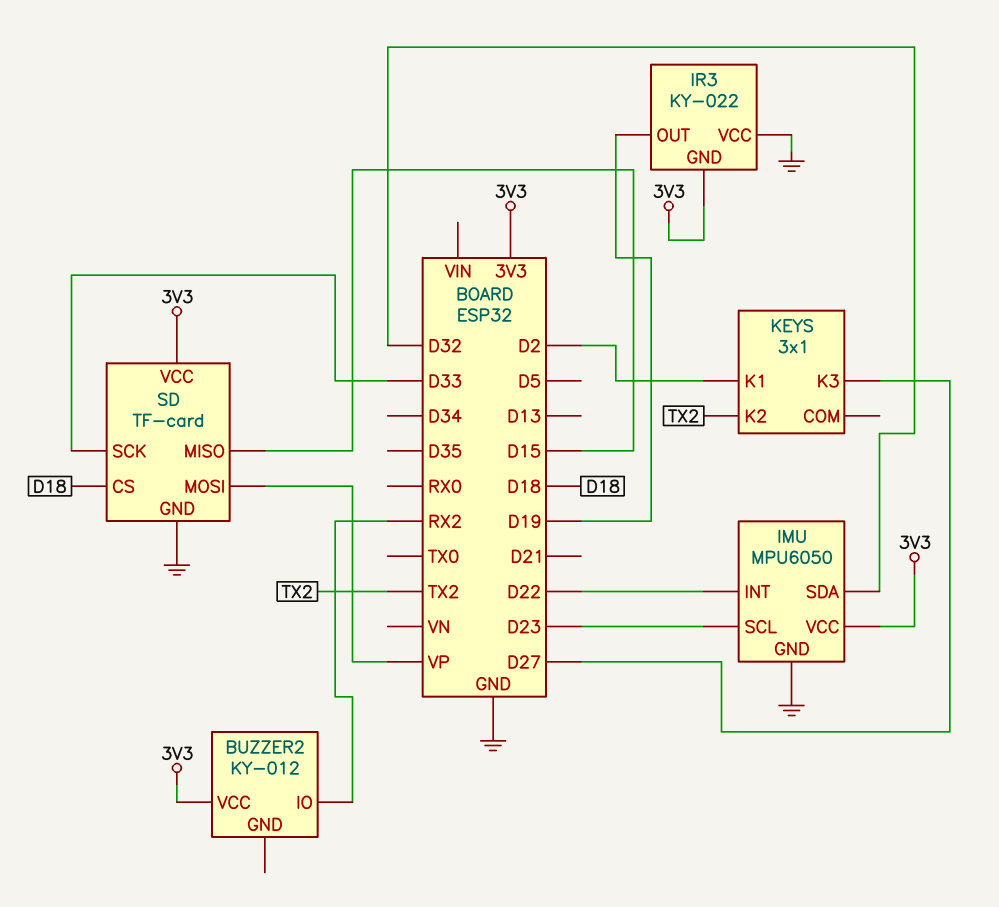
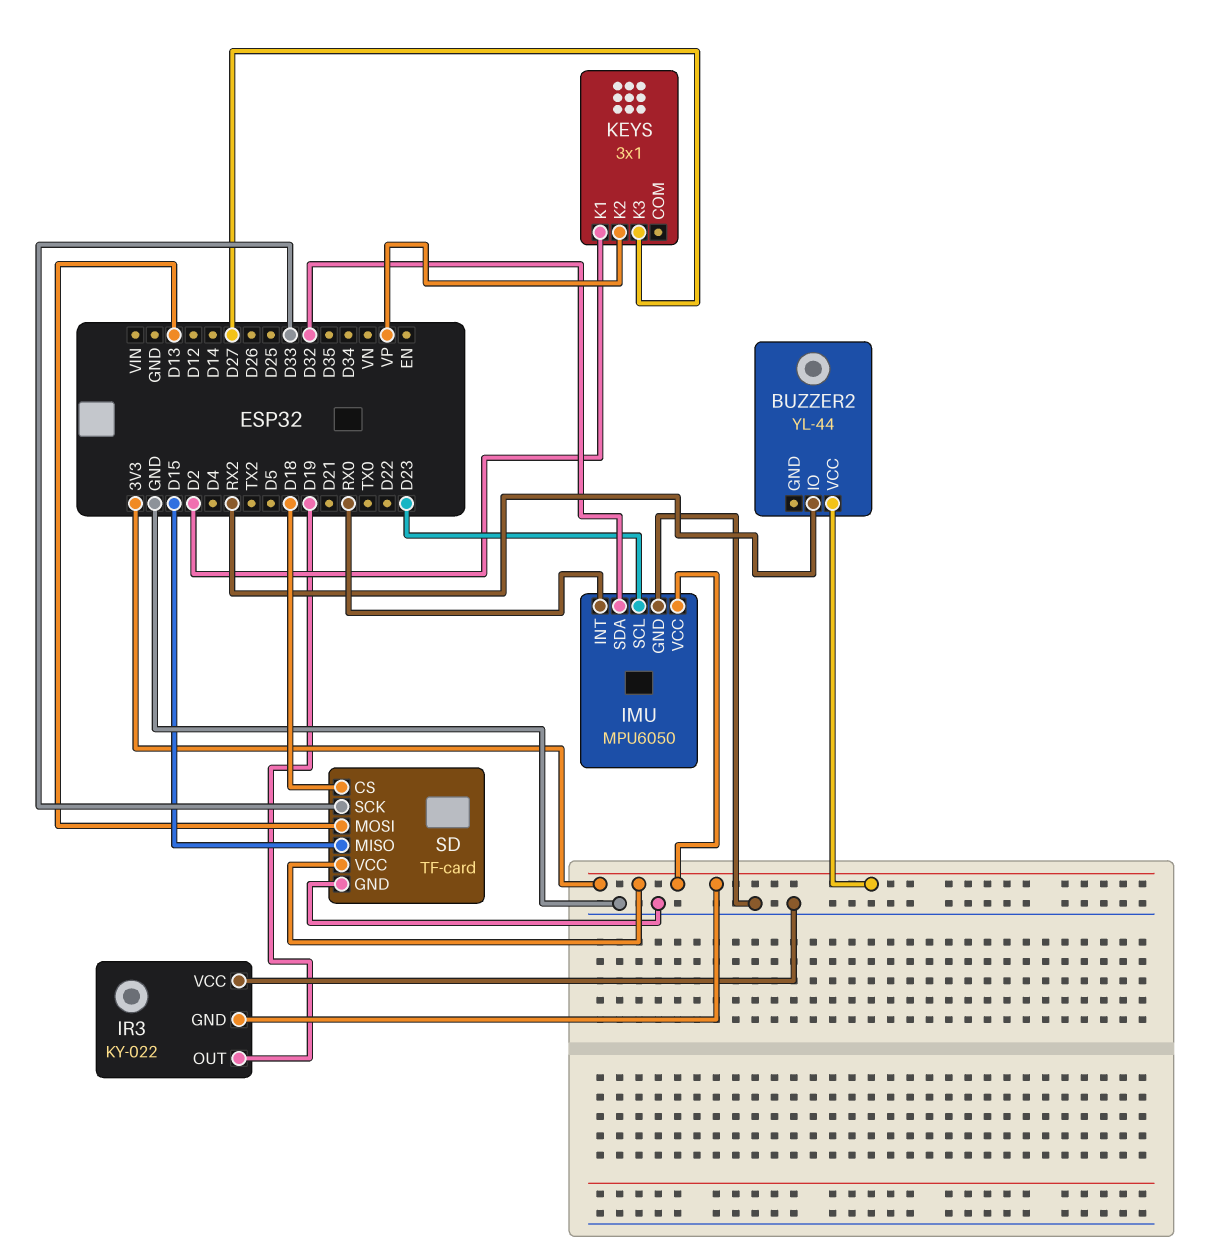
BUZZER2: KY-012 -> YL-44
IMU pin INT: D22 -> RX0
KEYS pin K2: TX2 -> VP
SD pin MOSI: VP -> D13

